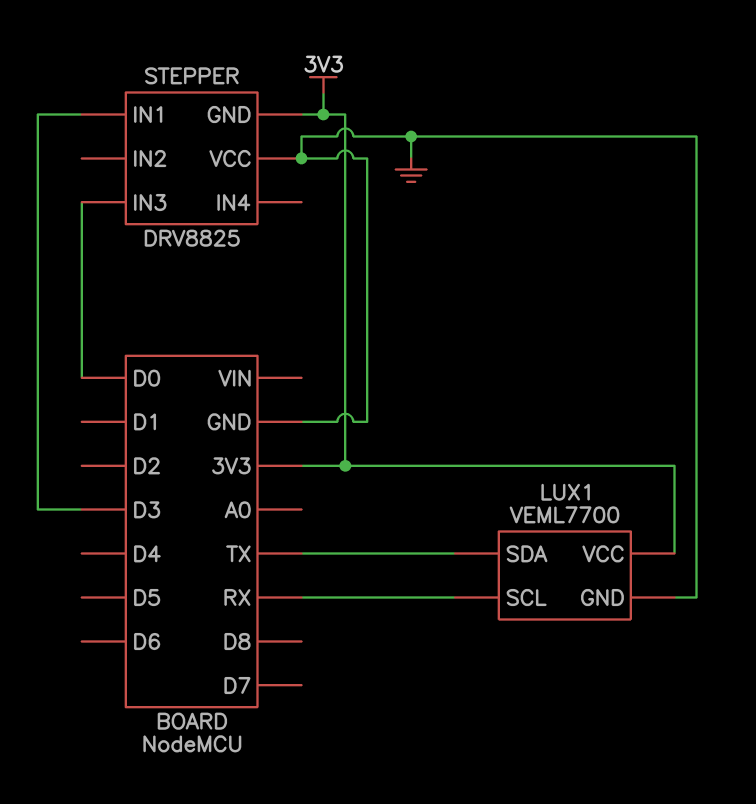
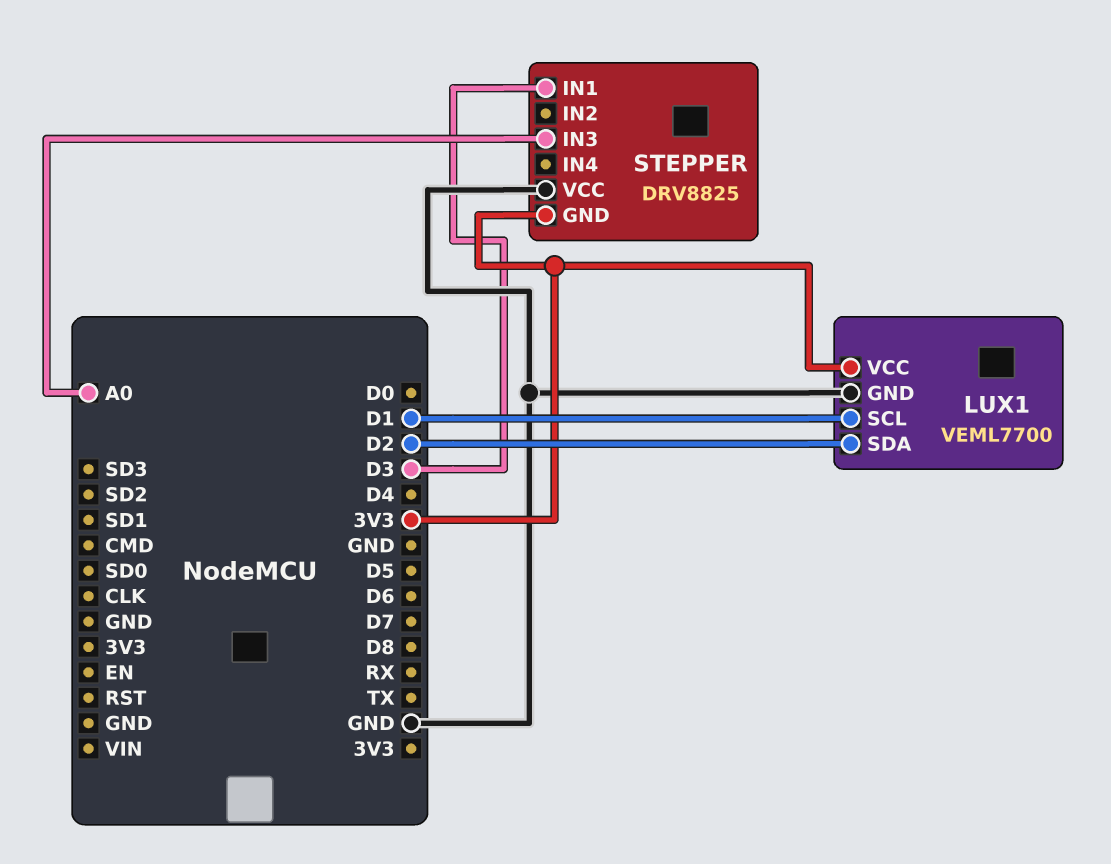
LUX1 pin SCL: RX -> D1
LUX1 pin SDA: TX -> D2
STEPPER pin IN3: D0 -> A0

